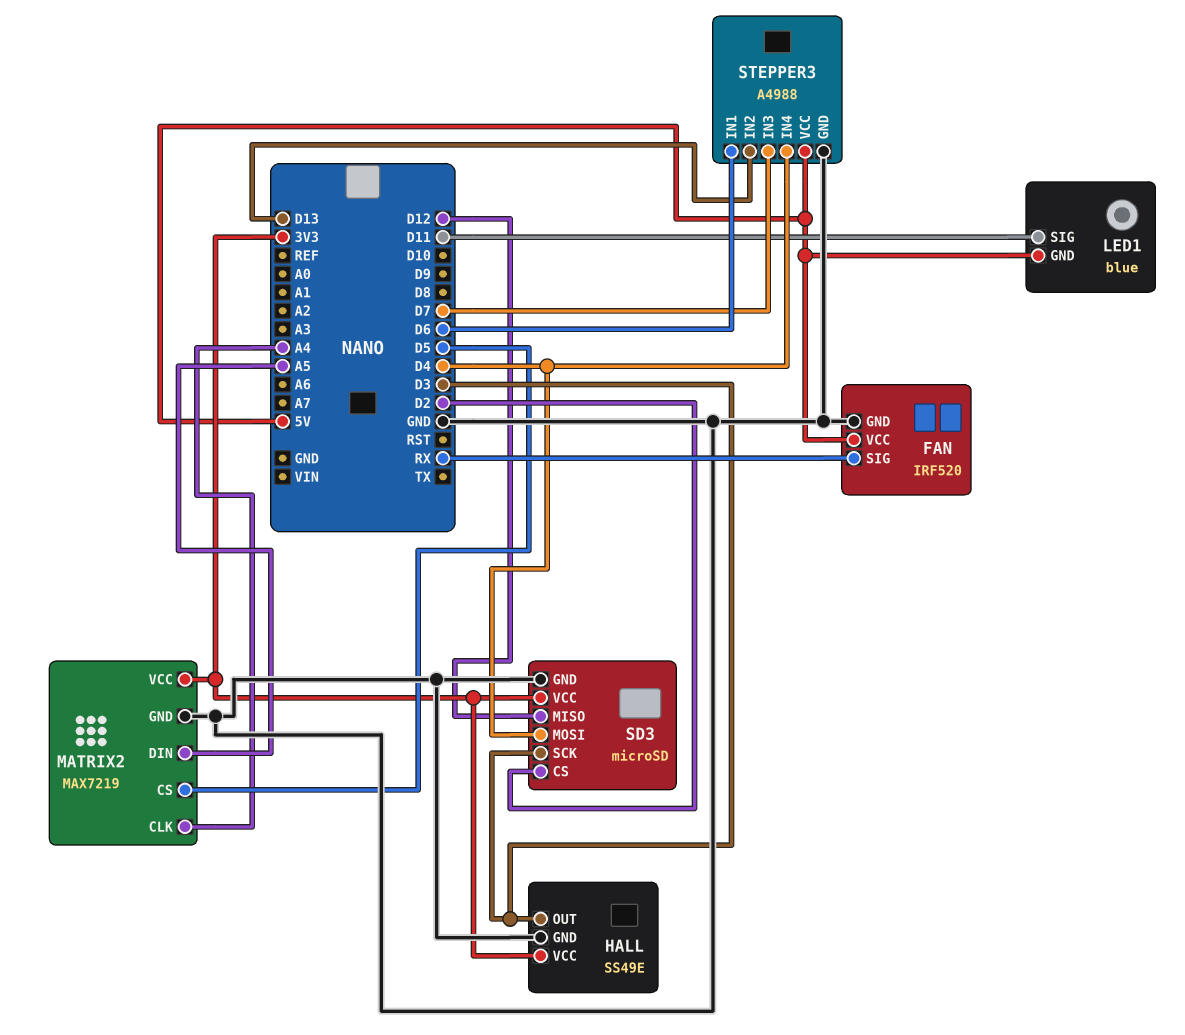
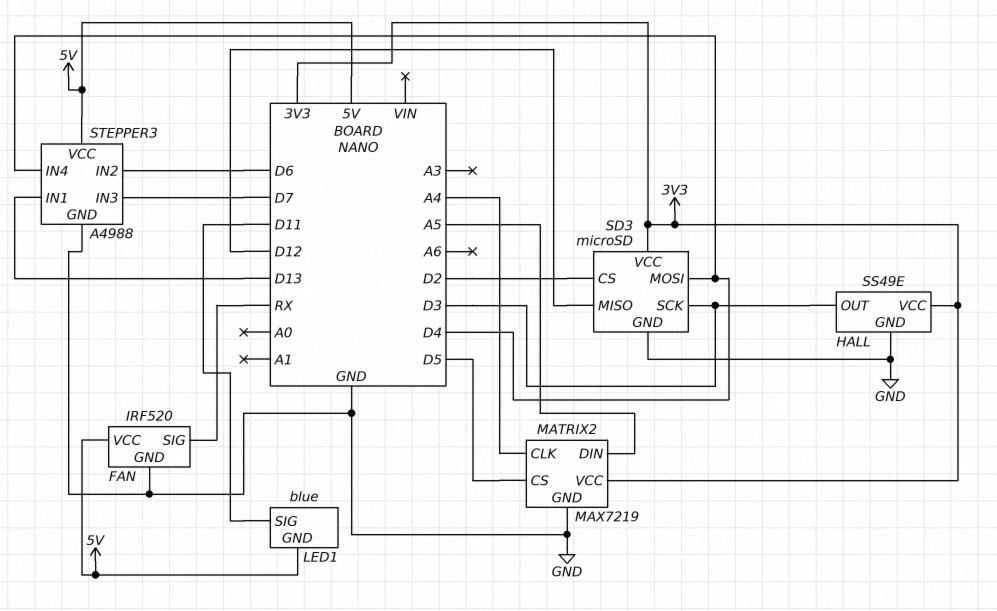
STEPPER3 pin IN1: D6 -> D13
STEPPER3 pin IN2: D13 -> D6

